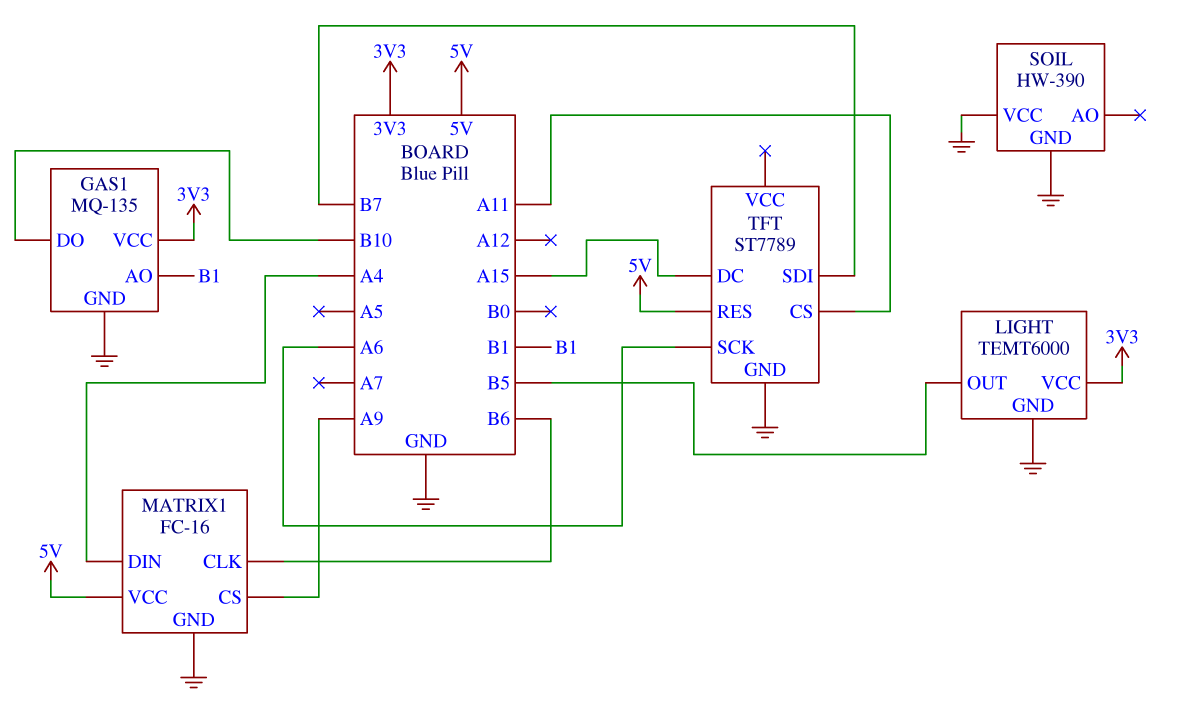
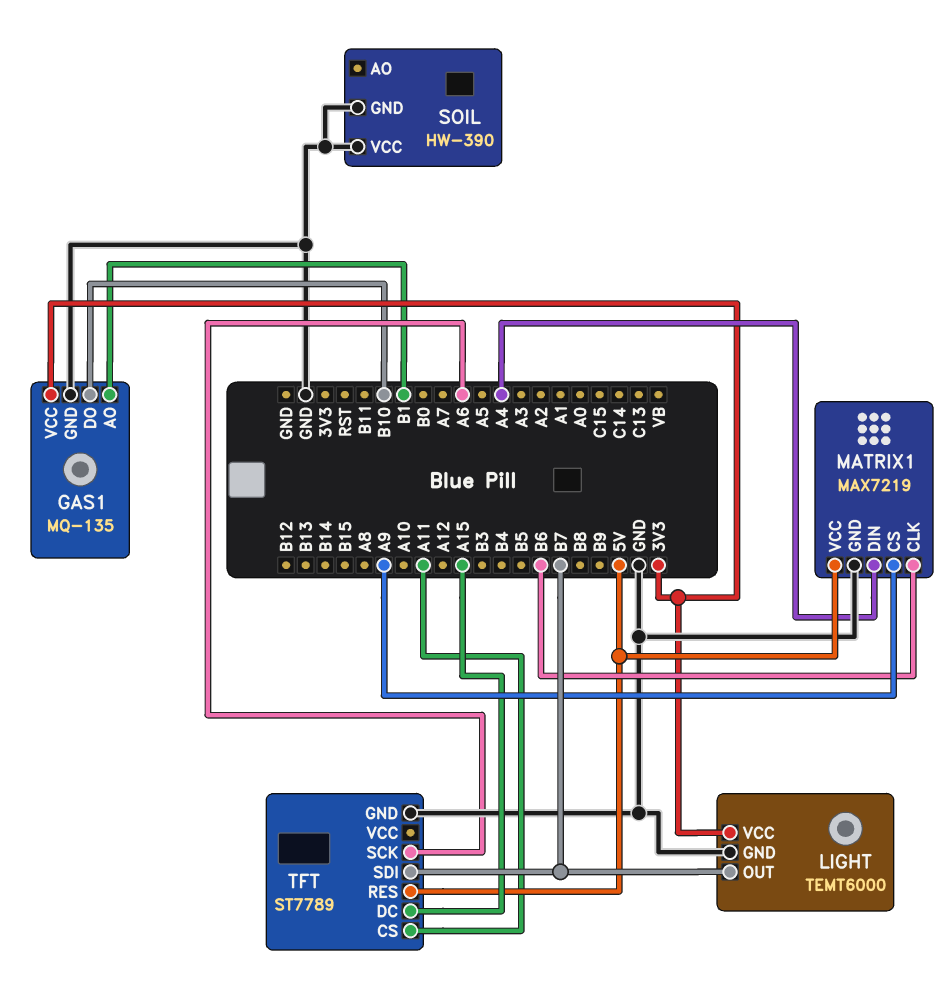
LIGHT pin OUT: B5 -> B7
MATRIX1: FC-16 -> MAX7219

